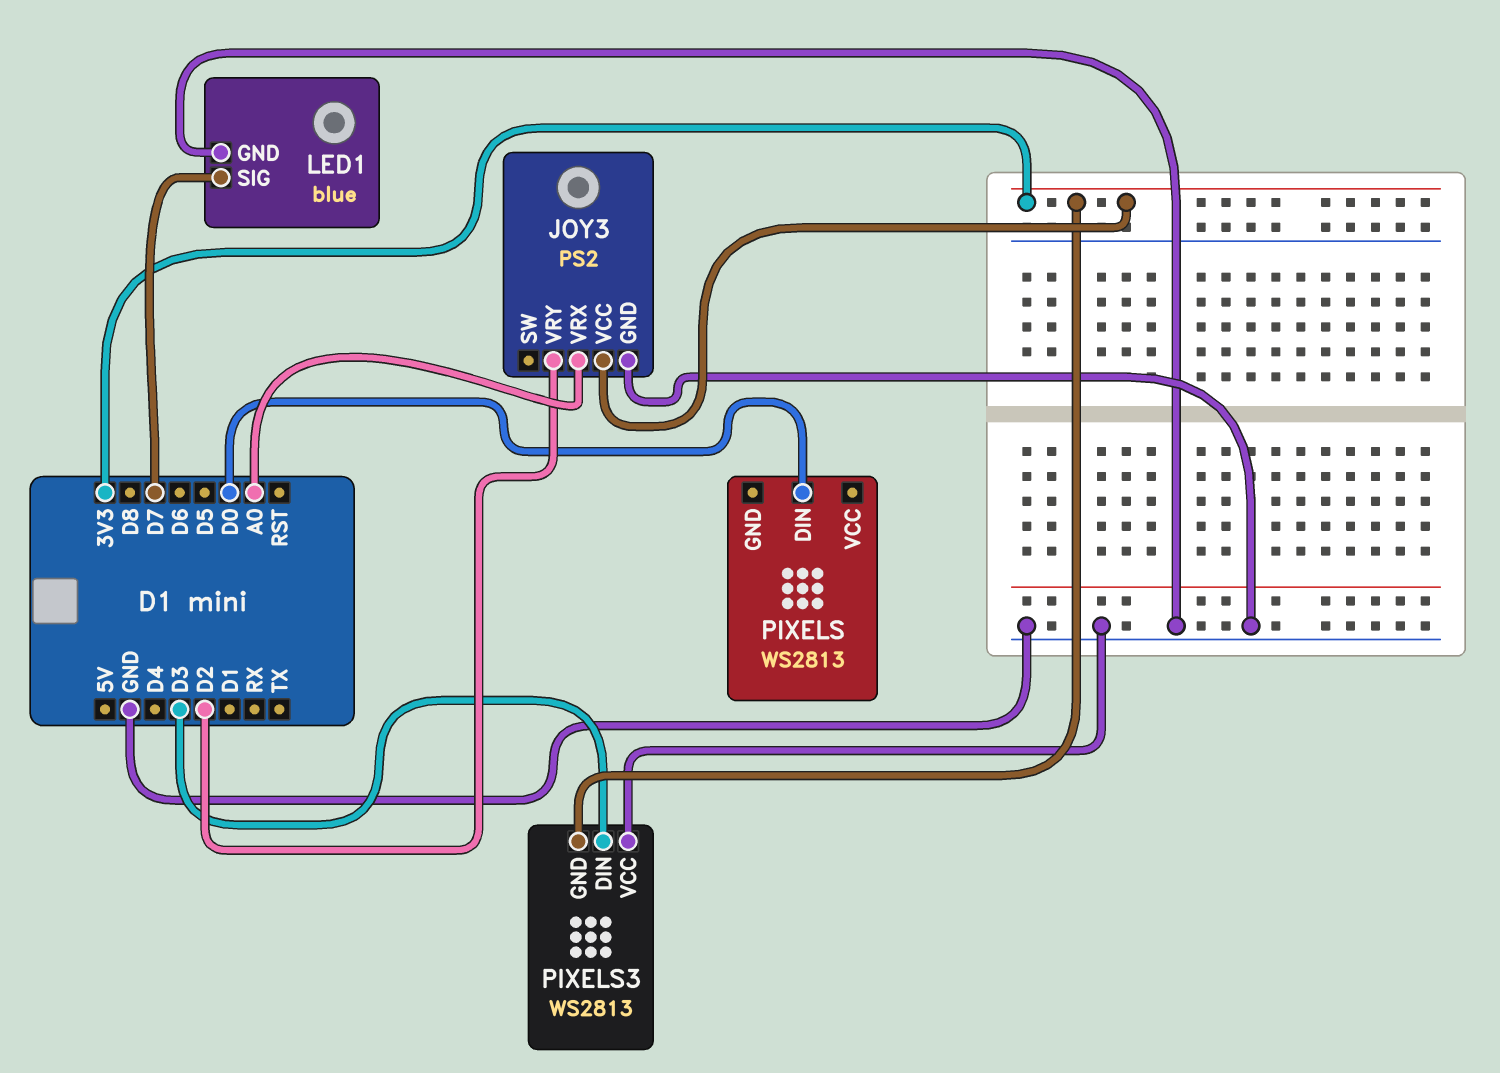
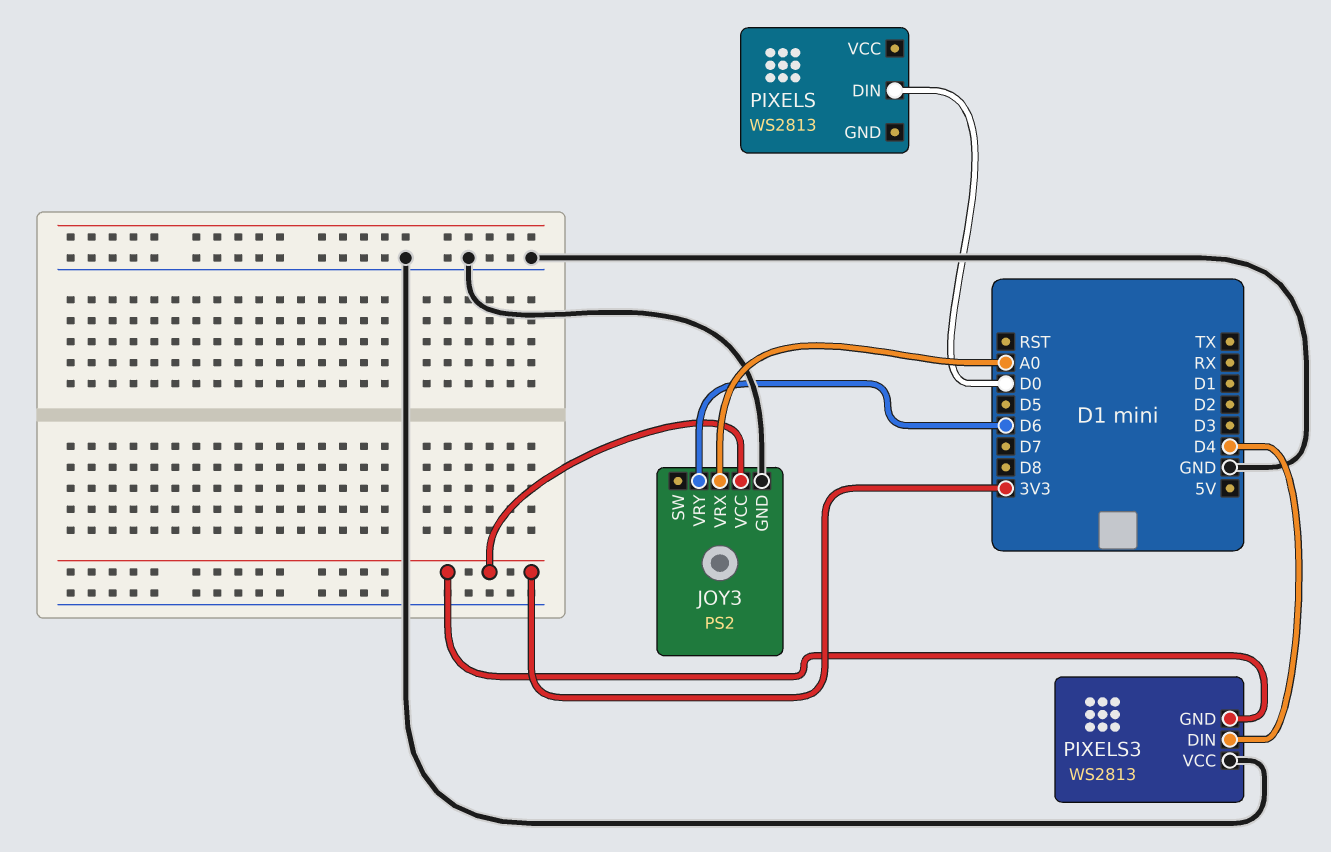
JOY3 pin VRY: D2 -> D6
LED1: blue -> none
LED1 pin GND: GND -> none
LED1 pin SIG: D7 -> none
PIXELS3 pin DIN: D3 -> D4

